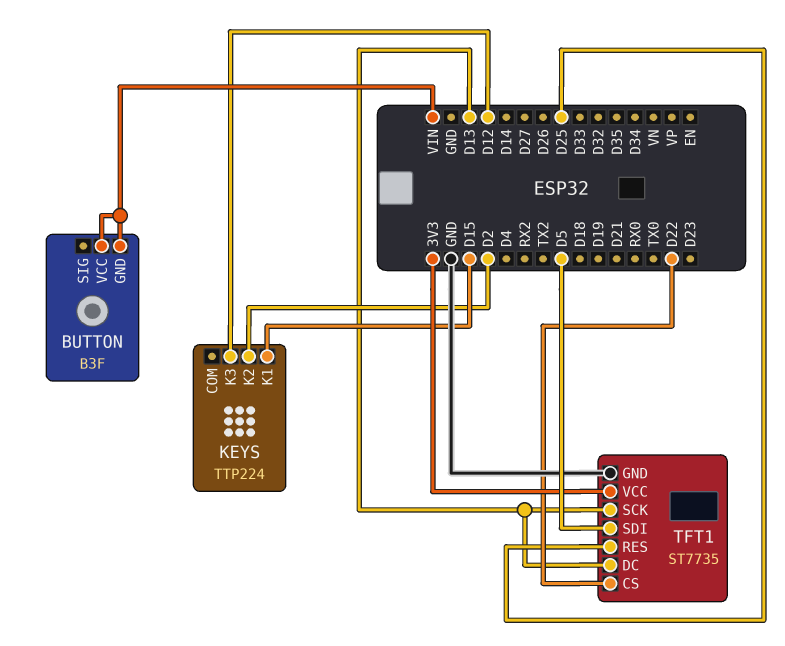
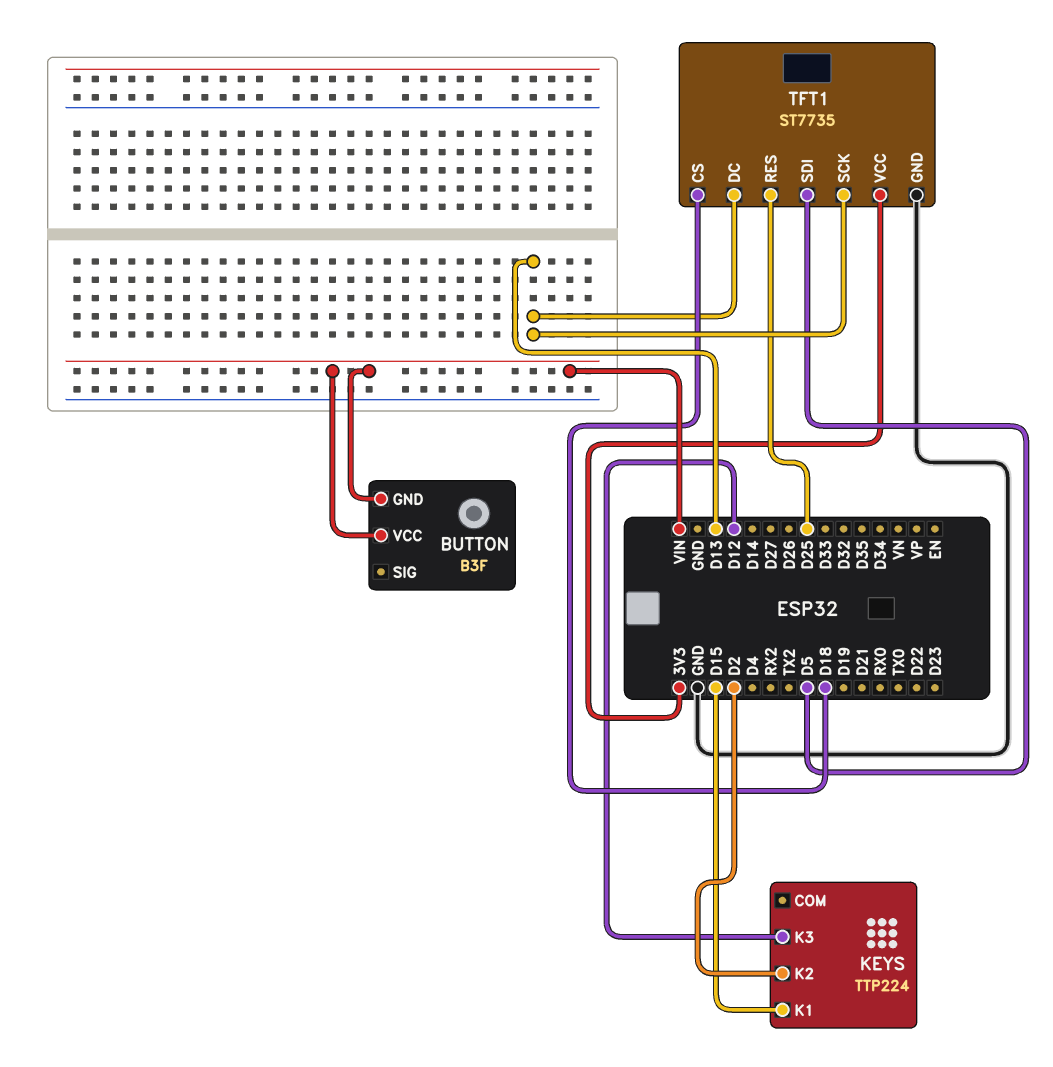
TFT1 pin CS: D22 -> D18

